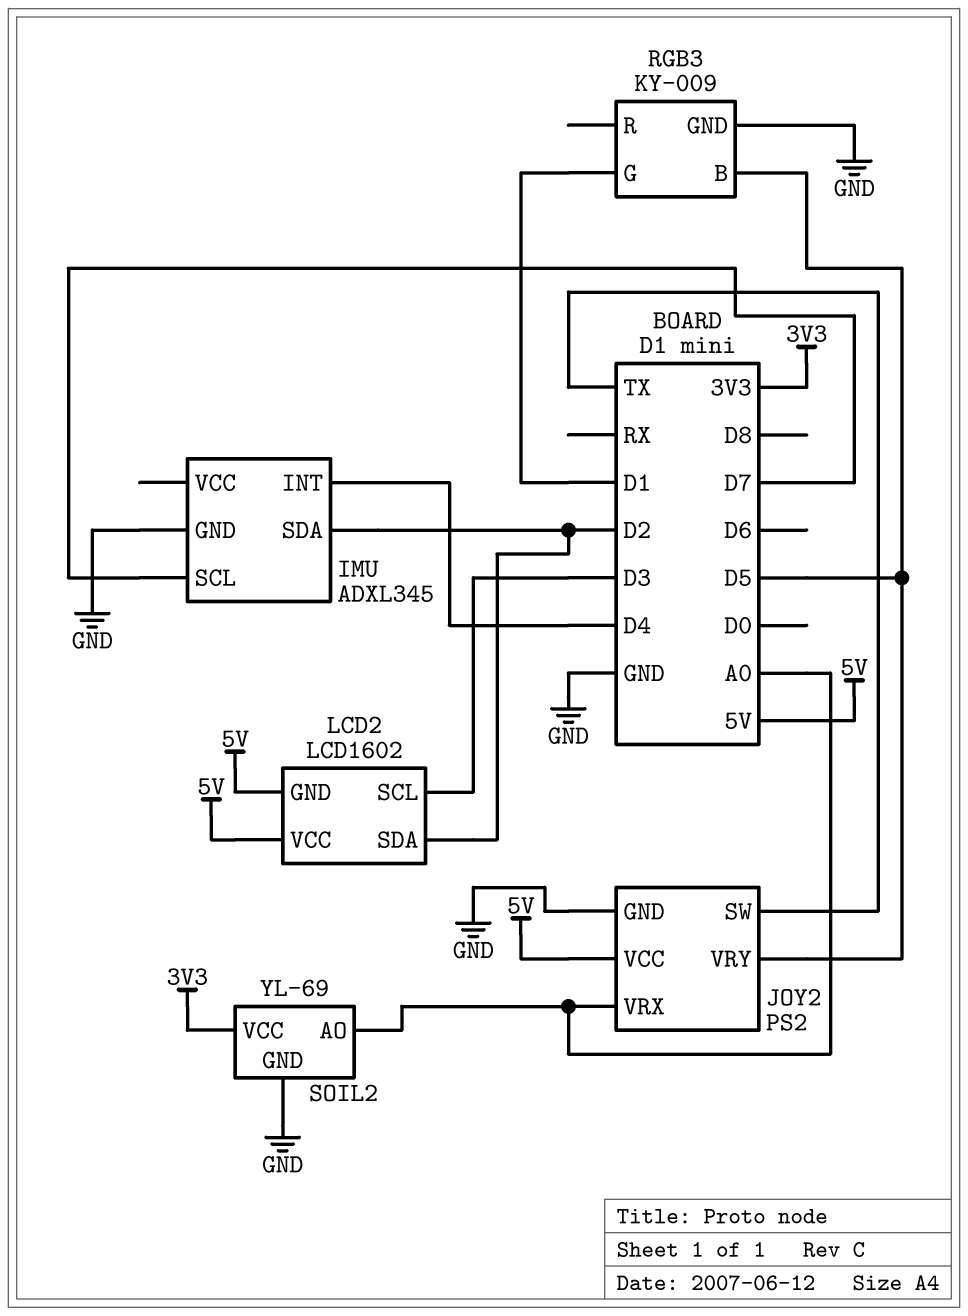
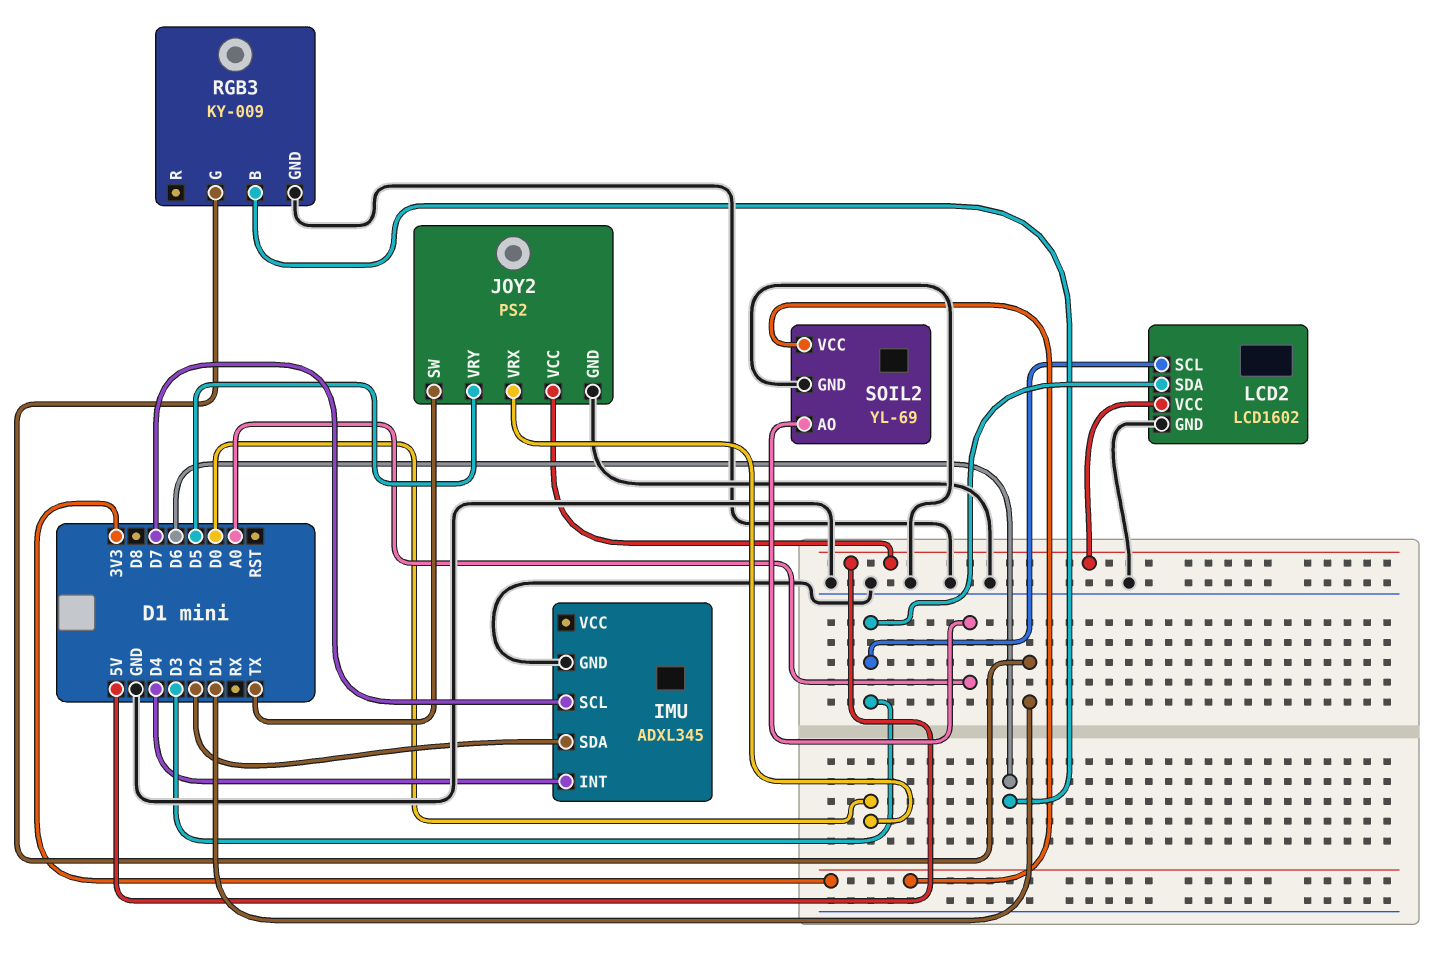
JOY2 pin VRX: A0 -> D0
LCD2 pin GND: 5V -> GND
LCD2 pin SDA: D2 -> D3
RGB3 pin B: D5 -> D6

